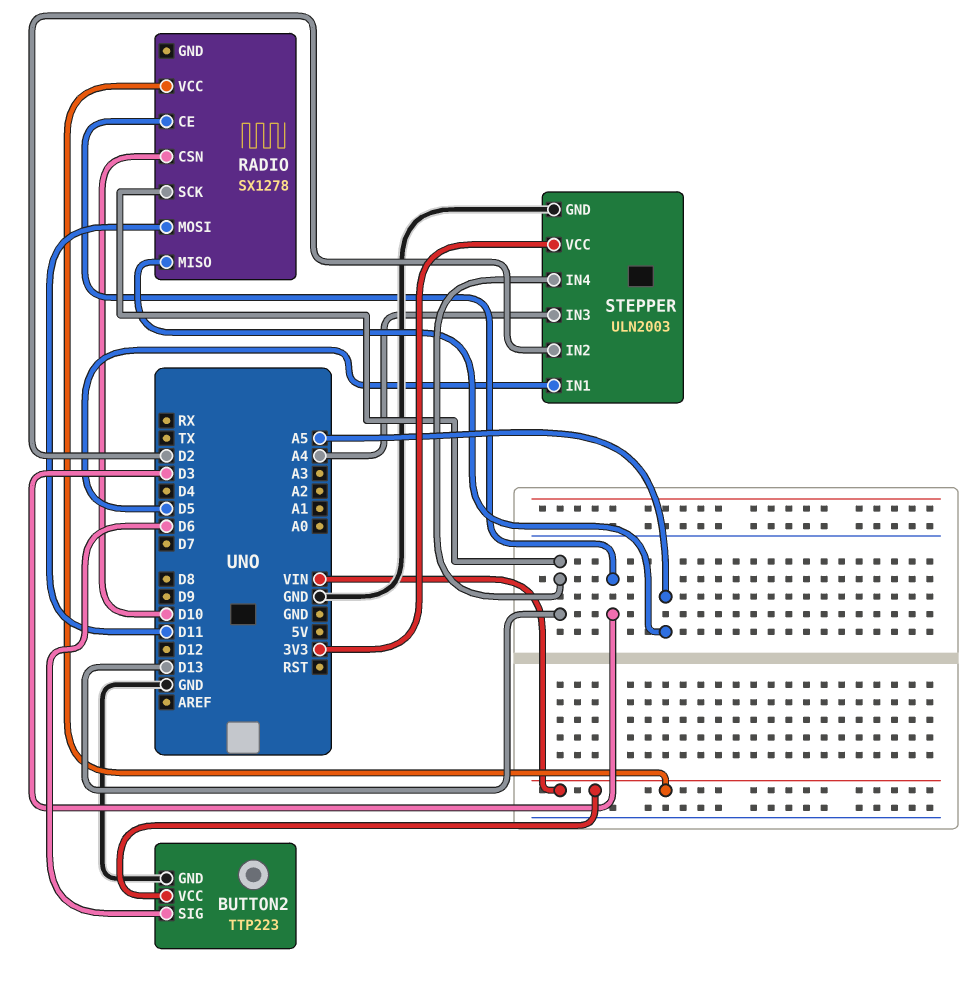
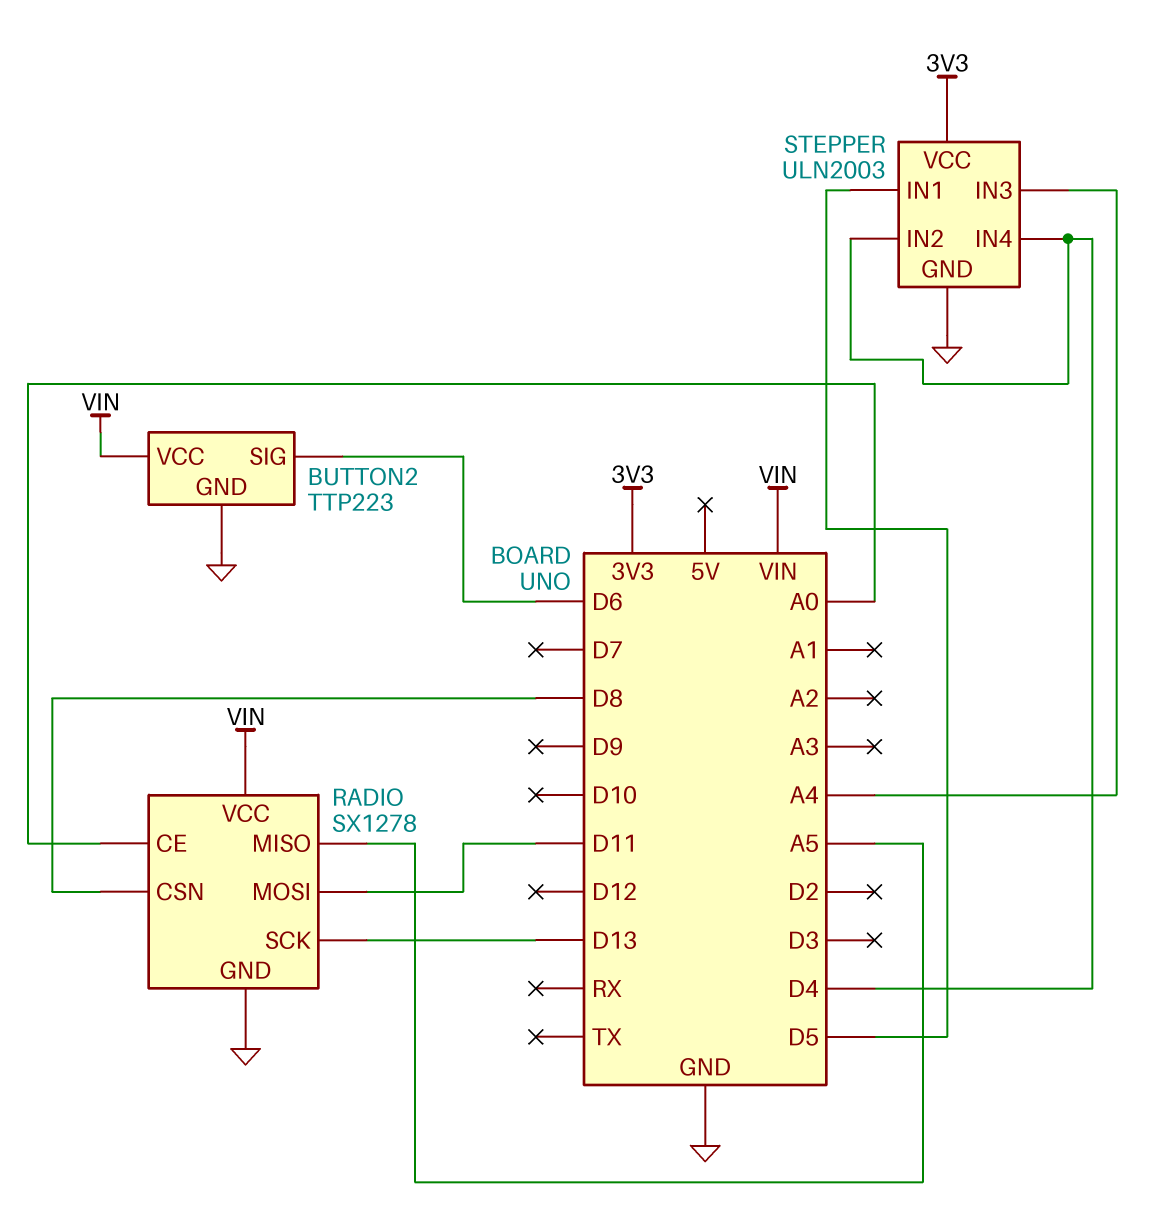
RADIO pin CE: D3 -> A0
RADIO pin CSN: D10 -> D8
RADIO pin GND: none -> GND
STEPPER pin IN2: D2 -> D4
STEPPER pin IN4: D13 -> D4

